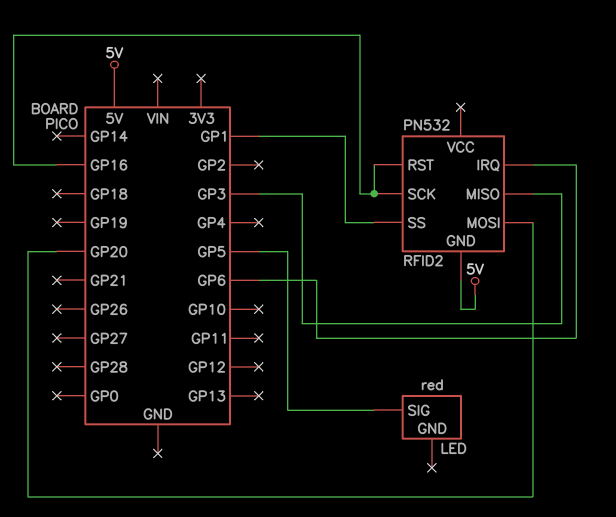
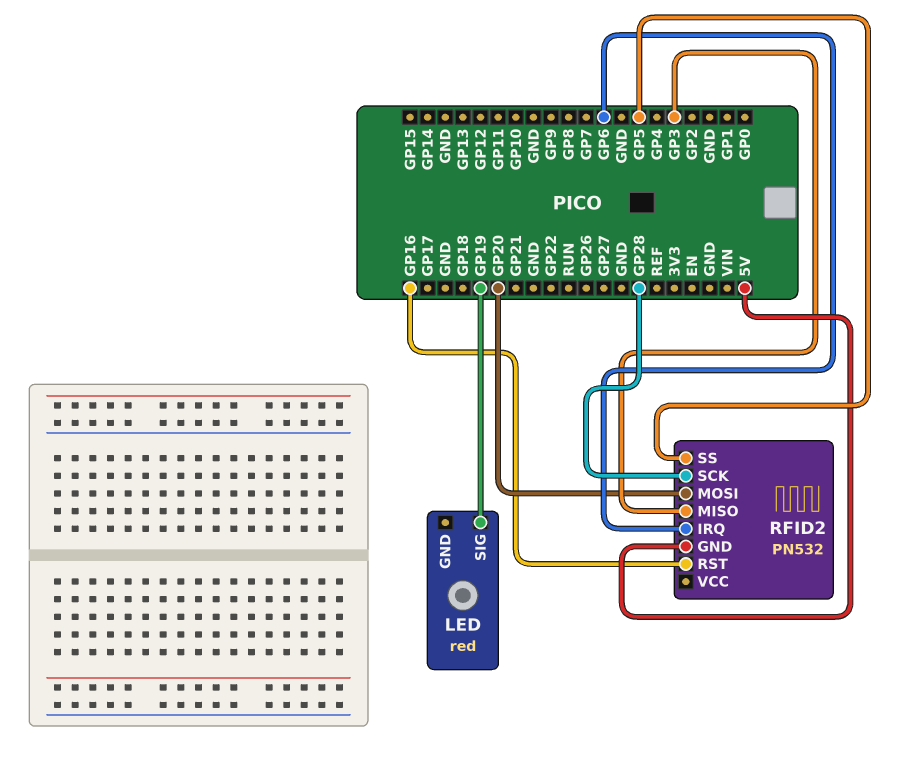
LED pin SIG: GP5 -> GP19
RFID2 pin SCK: GP16 -> GP28
RFID2 pin SS: GP1 -> GP5

